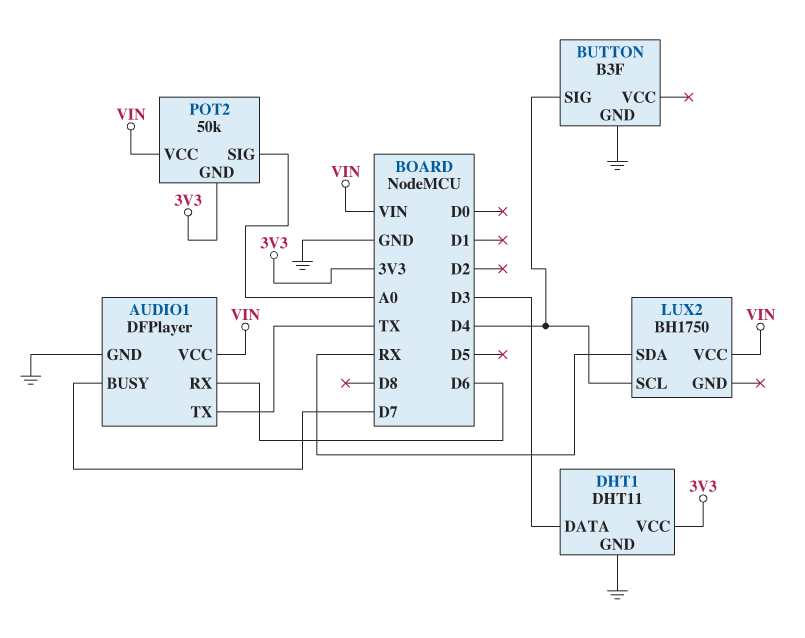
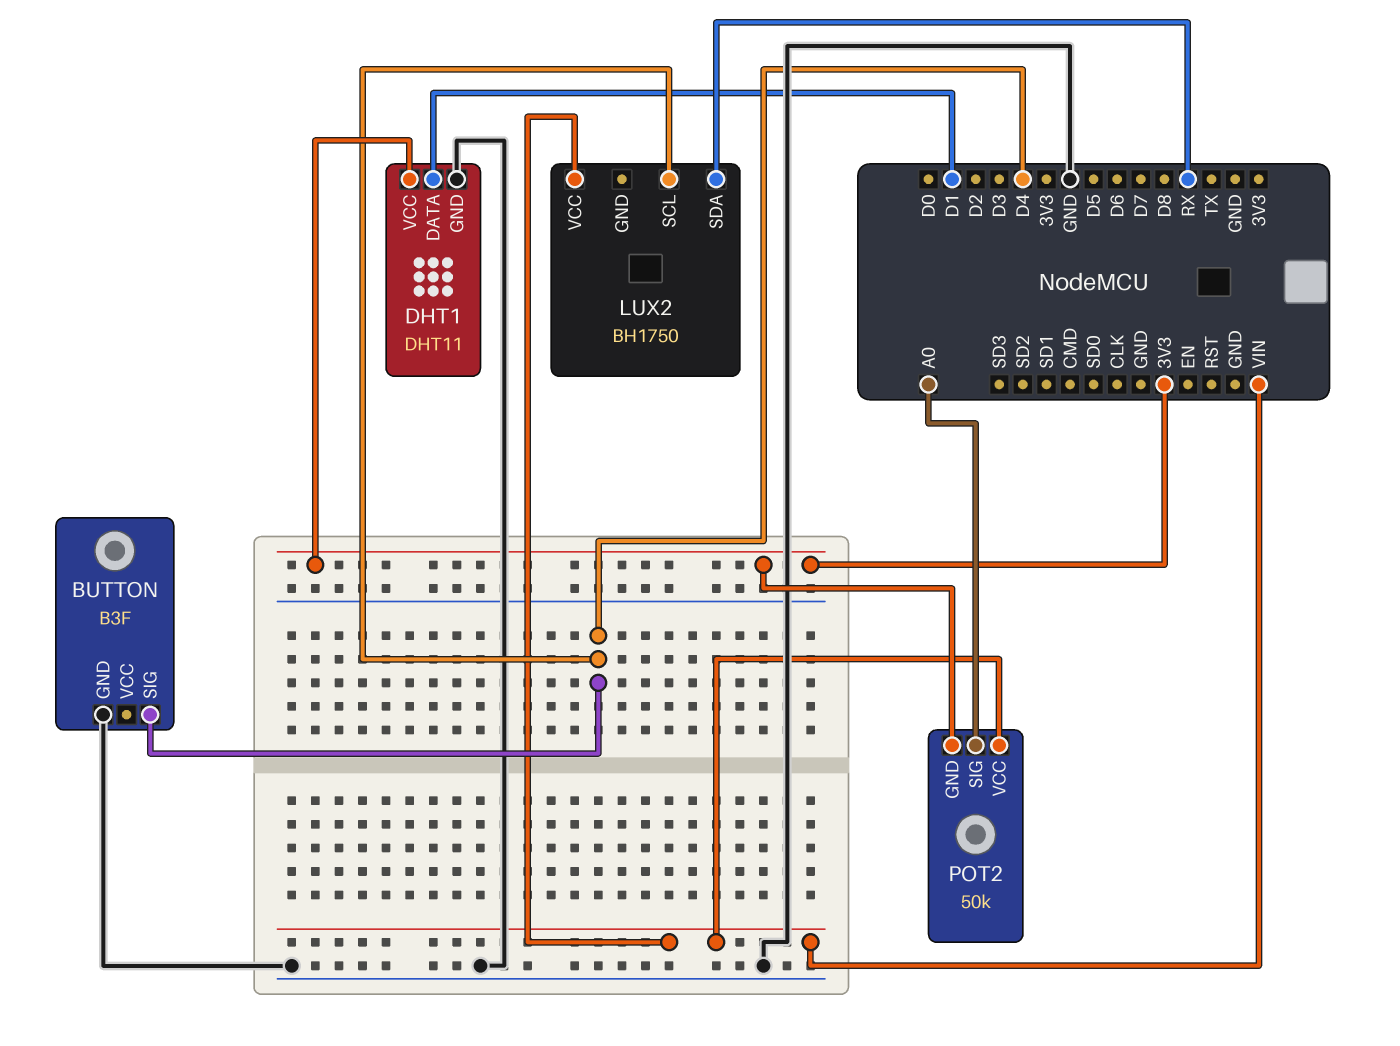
AUDIO1: DFPlayer -> none
AUDIO1 pin BUSY: D7 -> none
AUDIO1 pin GND: GND -> none
AUDIO1 pin RX: D6 -> none
AUDIO1 pin TX: TX -> none
AUDIO1 pin VCC: VIN -> none
DHT1 pin DATA: D3 -> D1

